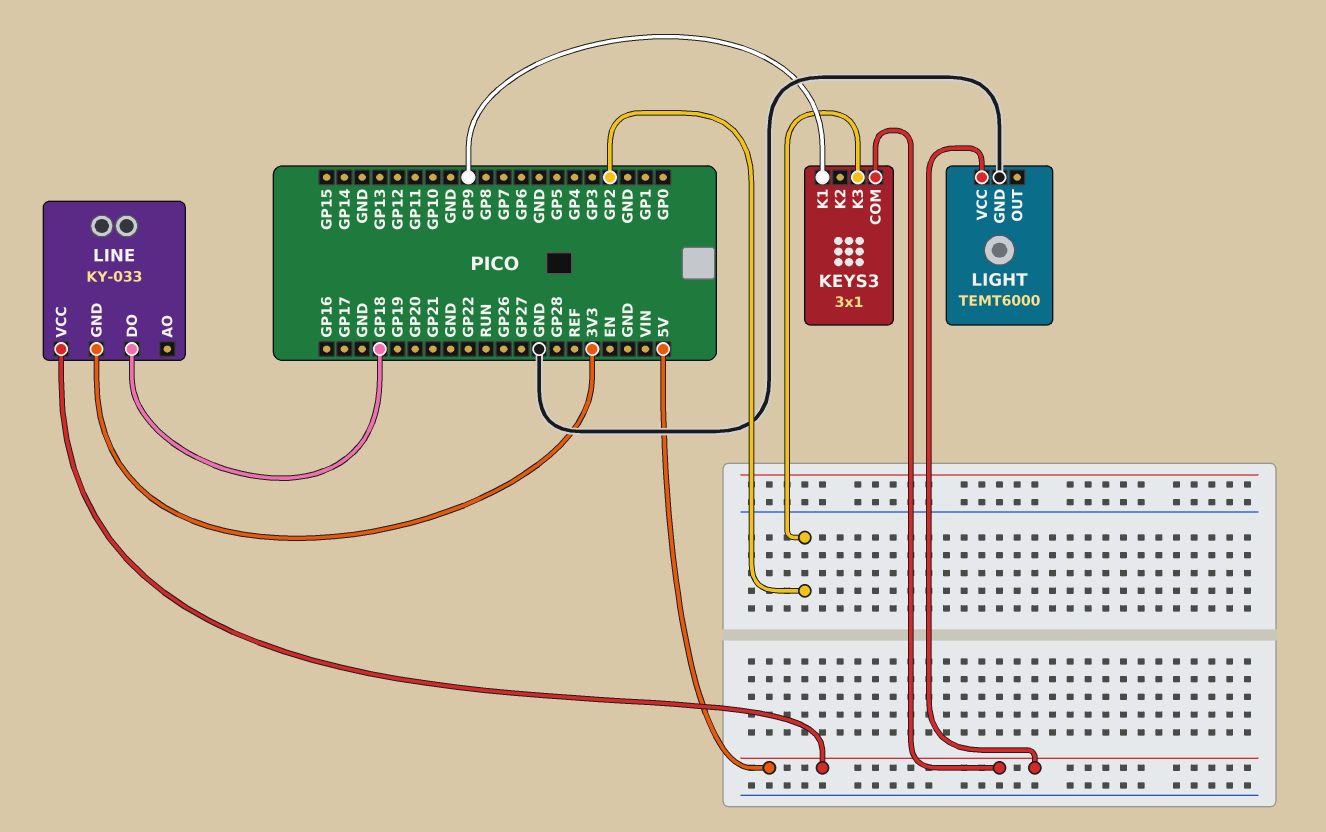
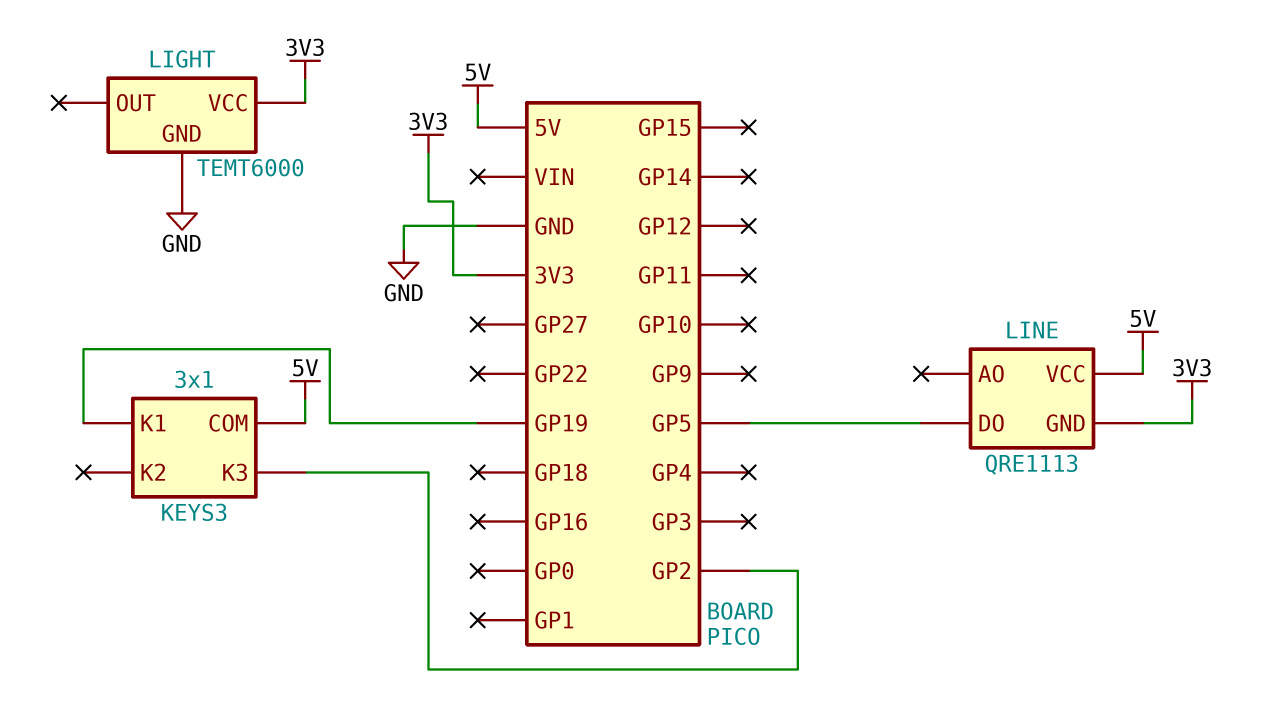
KEYS3 pin K1: GP9 -> GP19
LIGHT pin VCC: 5V -> 3V3
LINE: KY-033 -> QRE1113
LINE pin DO: GP18 -> GP5

